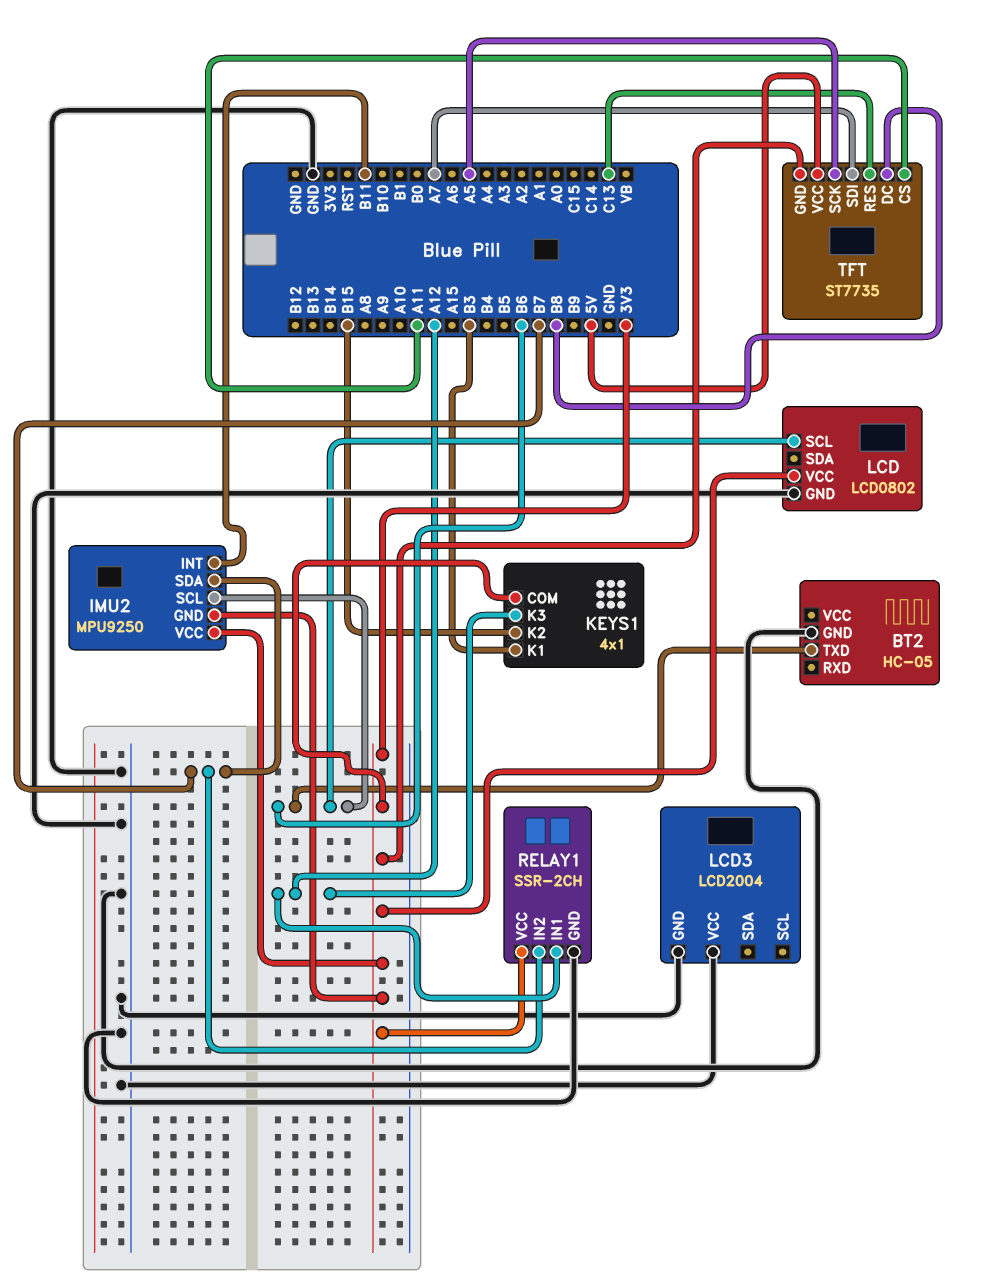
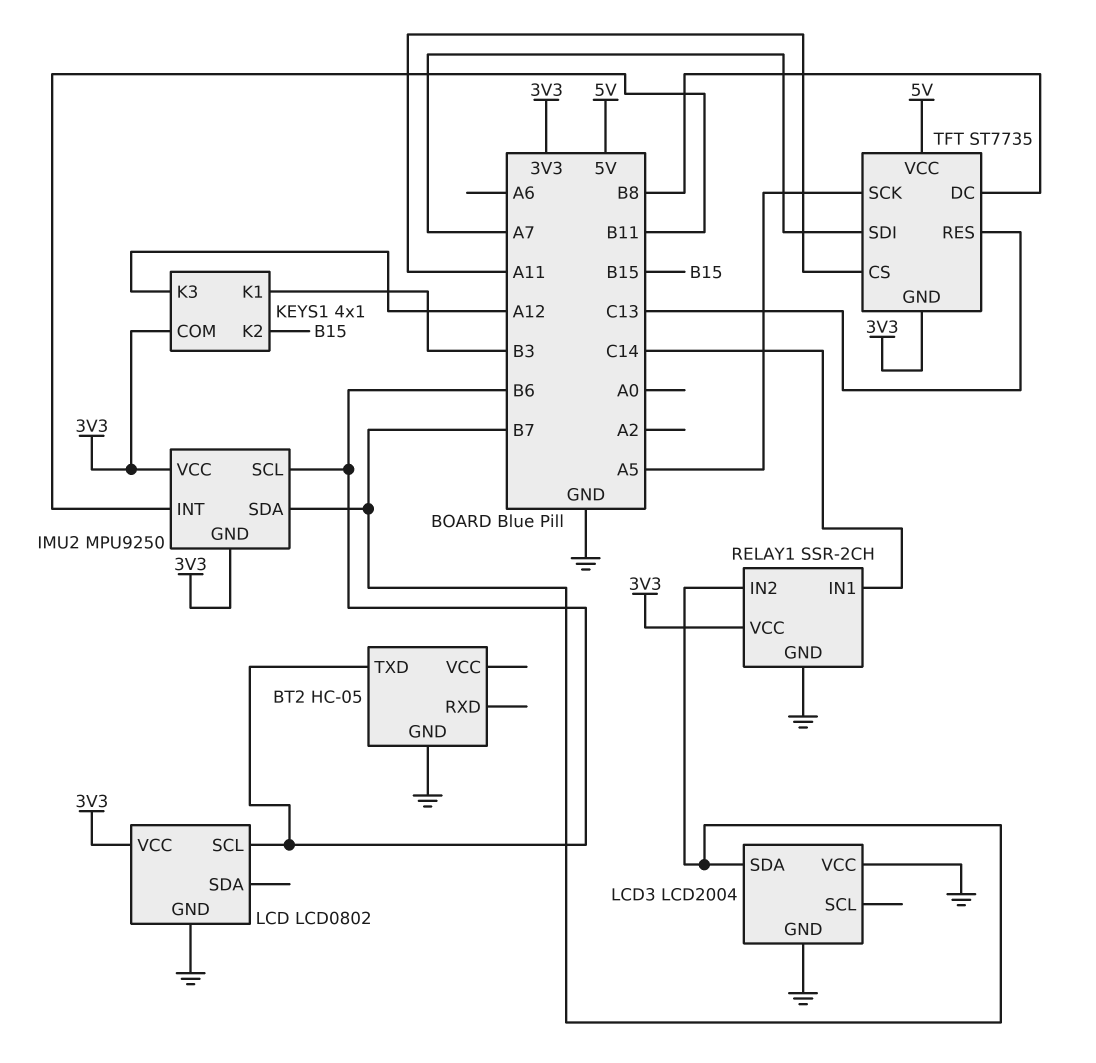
LCD3 pin SDA: none -> B7
RELAY1 pin IN1: A12 -> C14

